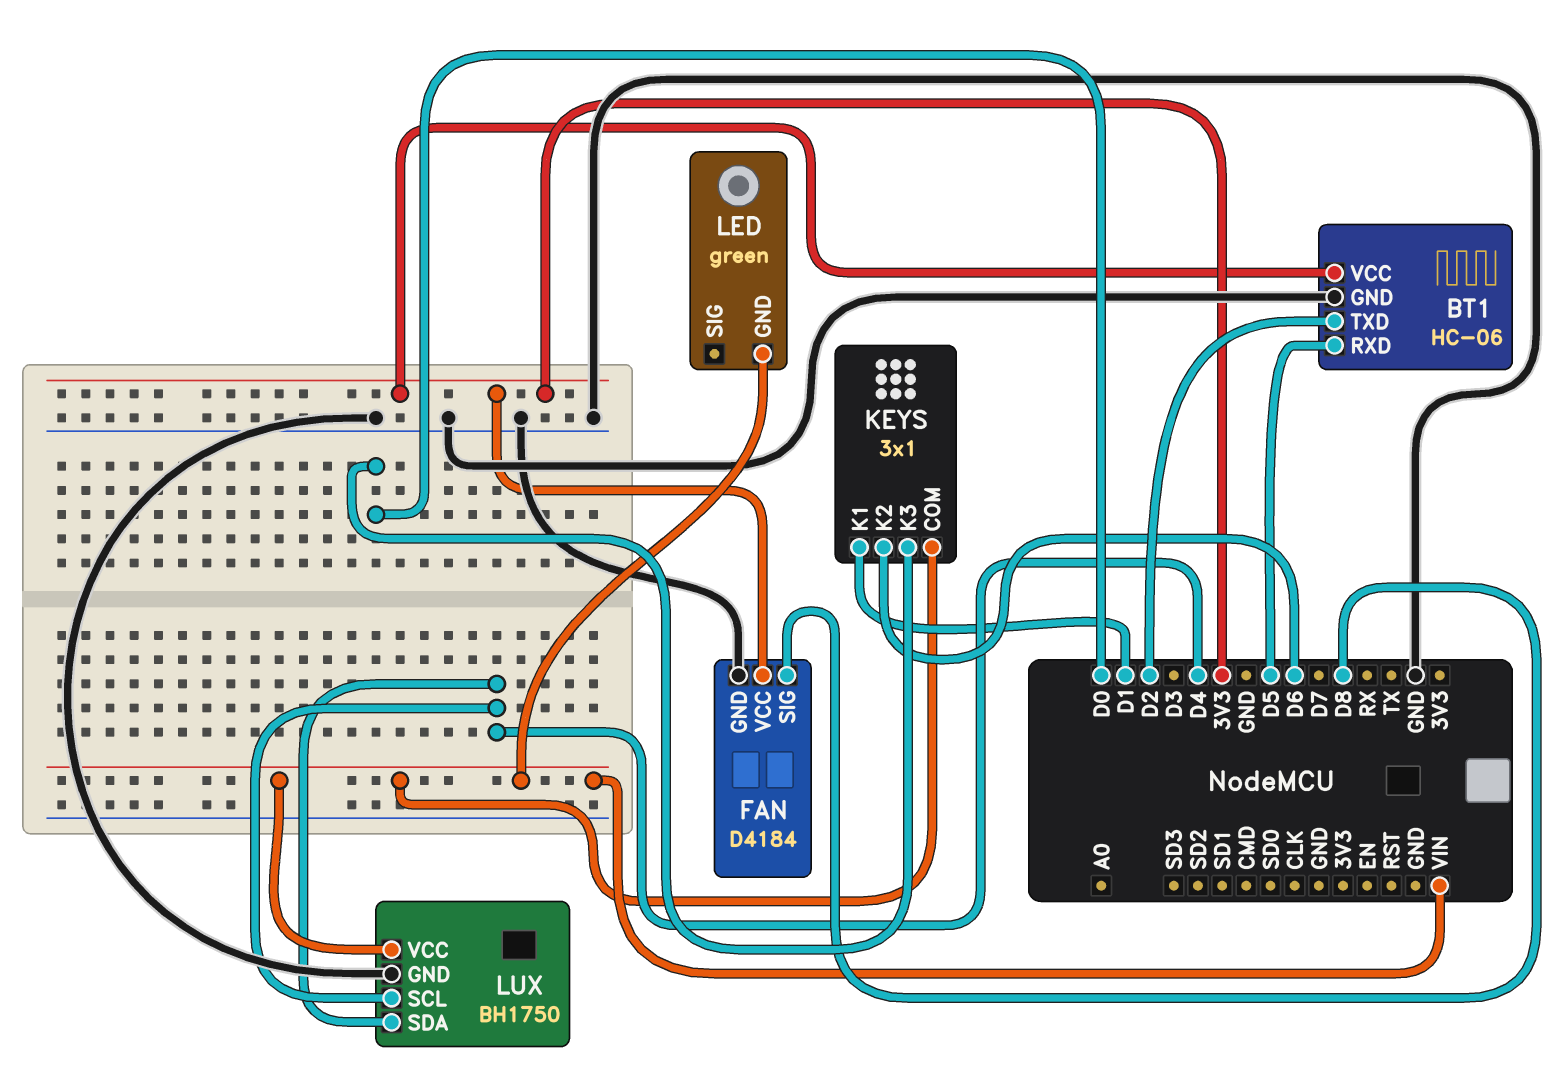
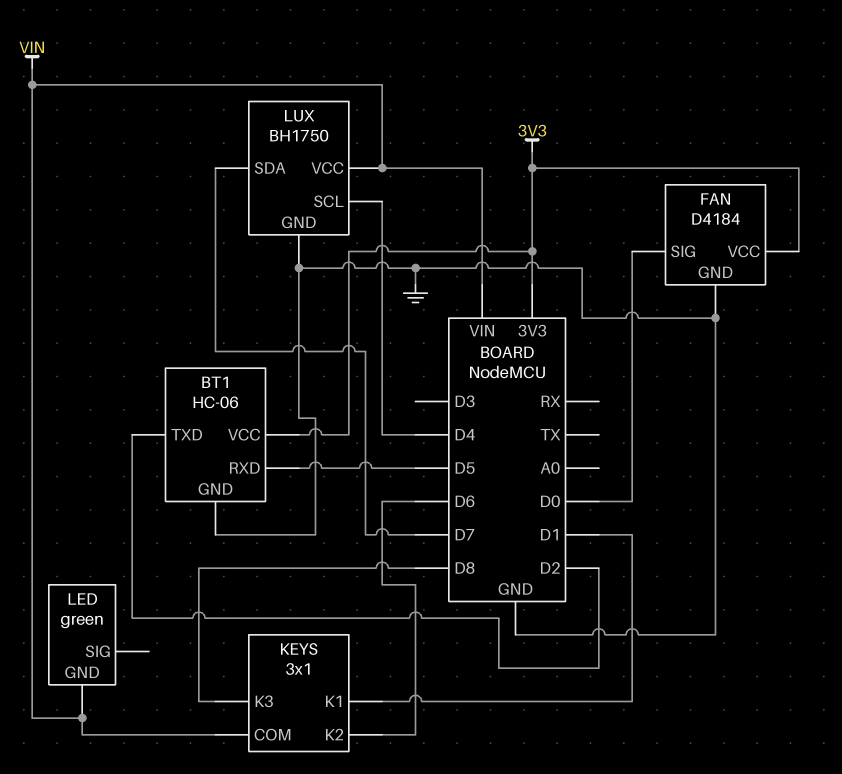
FAN pin SIG: D8 -> D0
KEYS pin K3: D0 -> D8
LUX pin SDA: D4 -> D7

